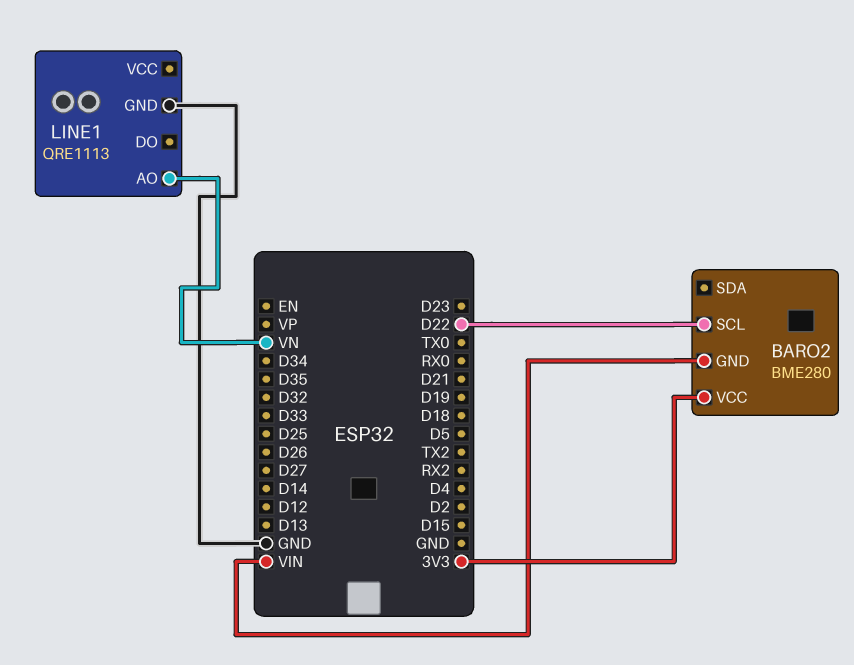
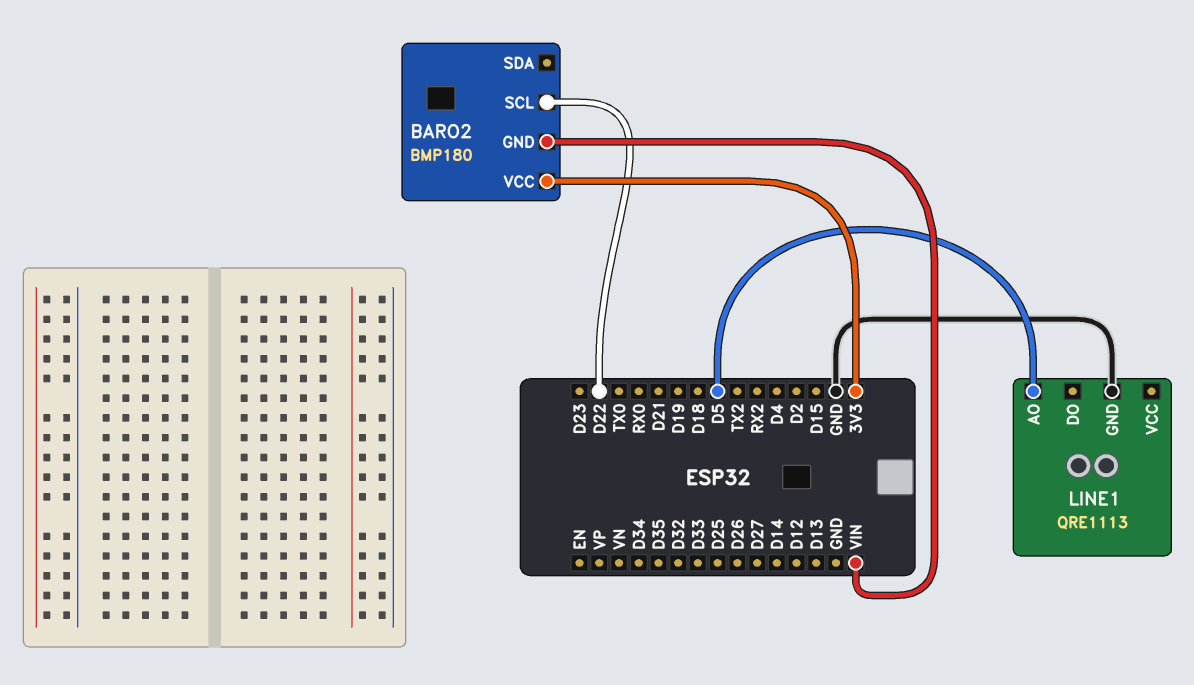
BARO2: BME280 -> BMP180
LINE1 pin AO: VN -> D5

